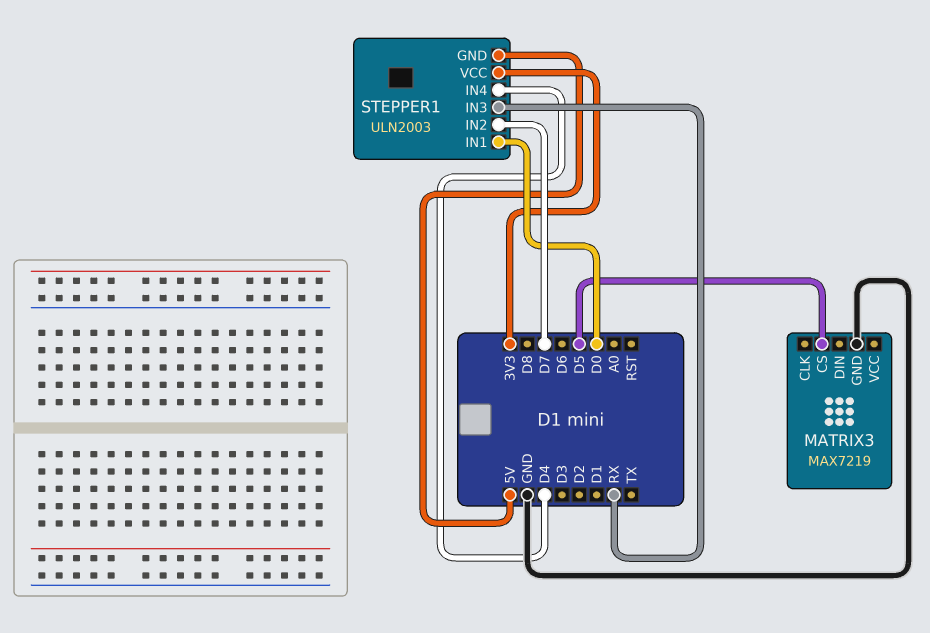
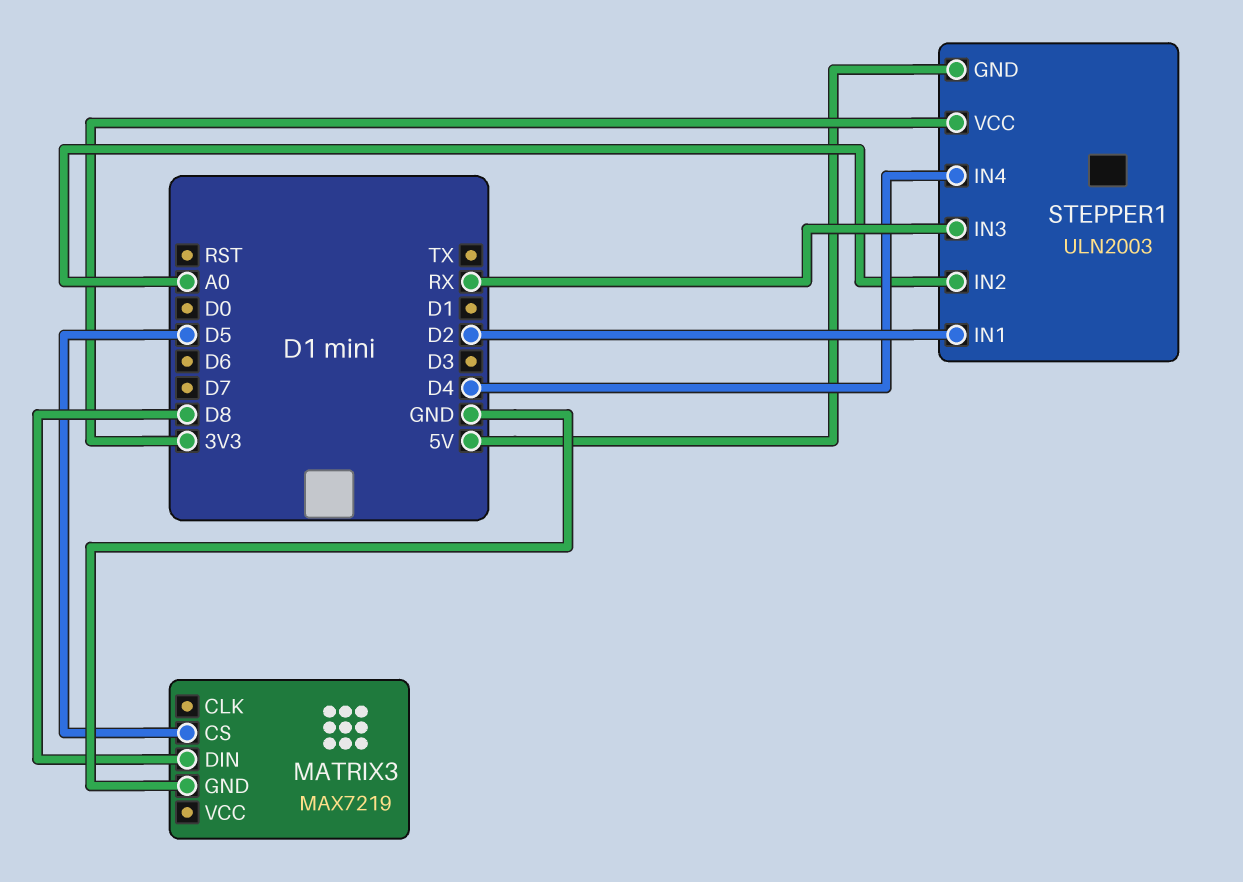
MATRIX3 pin DIN: none -> D8
STEPPER1 pin IN1: D0 -> D2
STEPPER1 pin IN2: D7 -> A0

